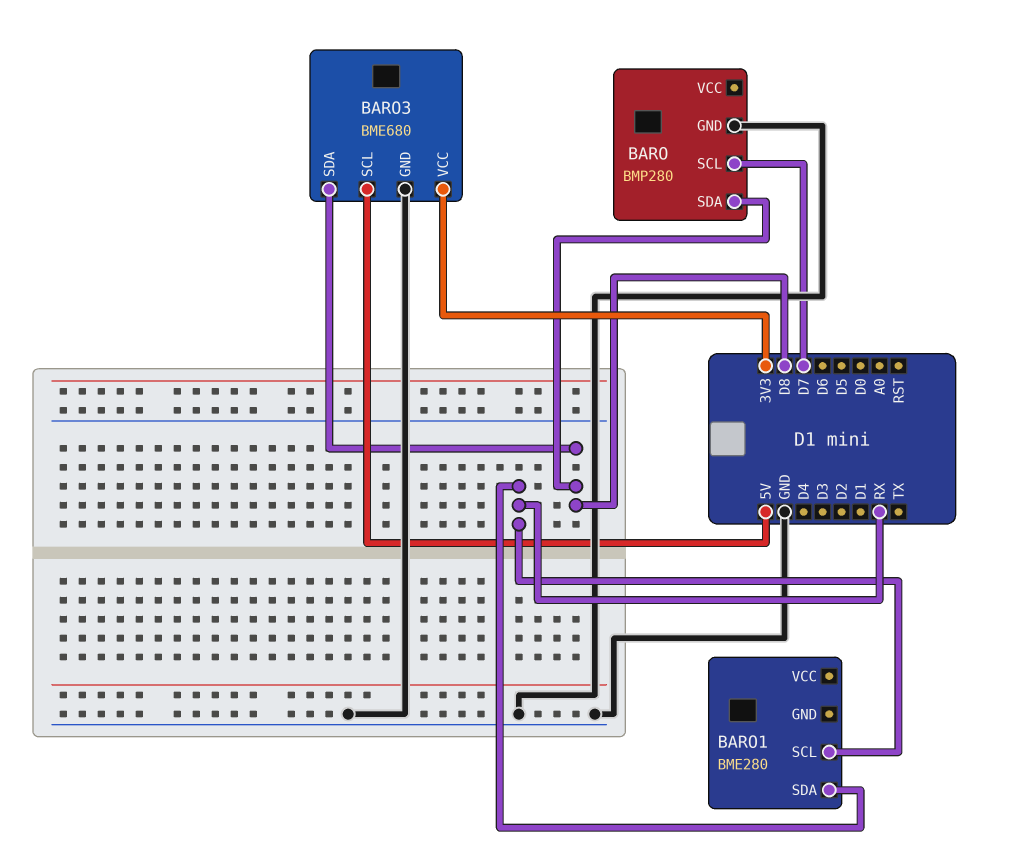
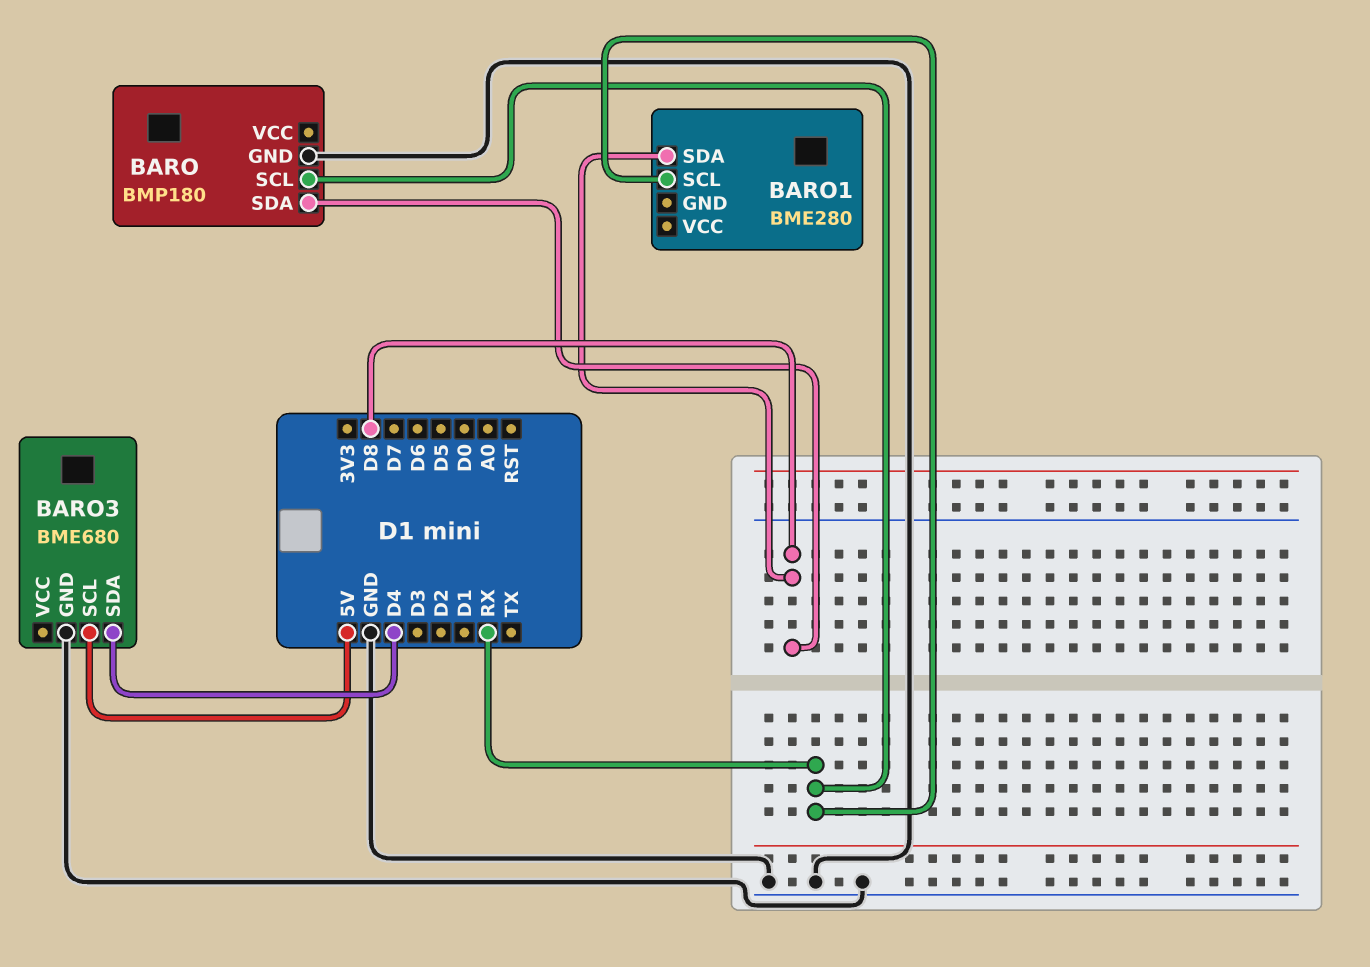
BARO: BMP280 -> BMP180
BARO pin SCL: D7 -> RX
BARO1 pin SDA: RX -> D8
BARO3 pin SDA: D8 -> D4
BARO3 pin VCC: 3V3 -> none

